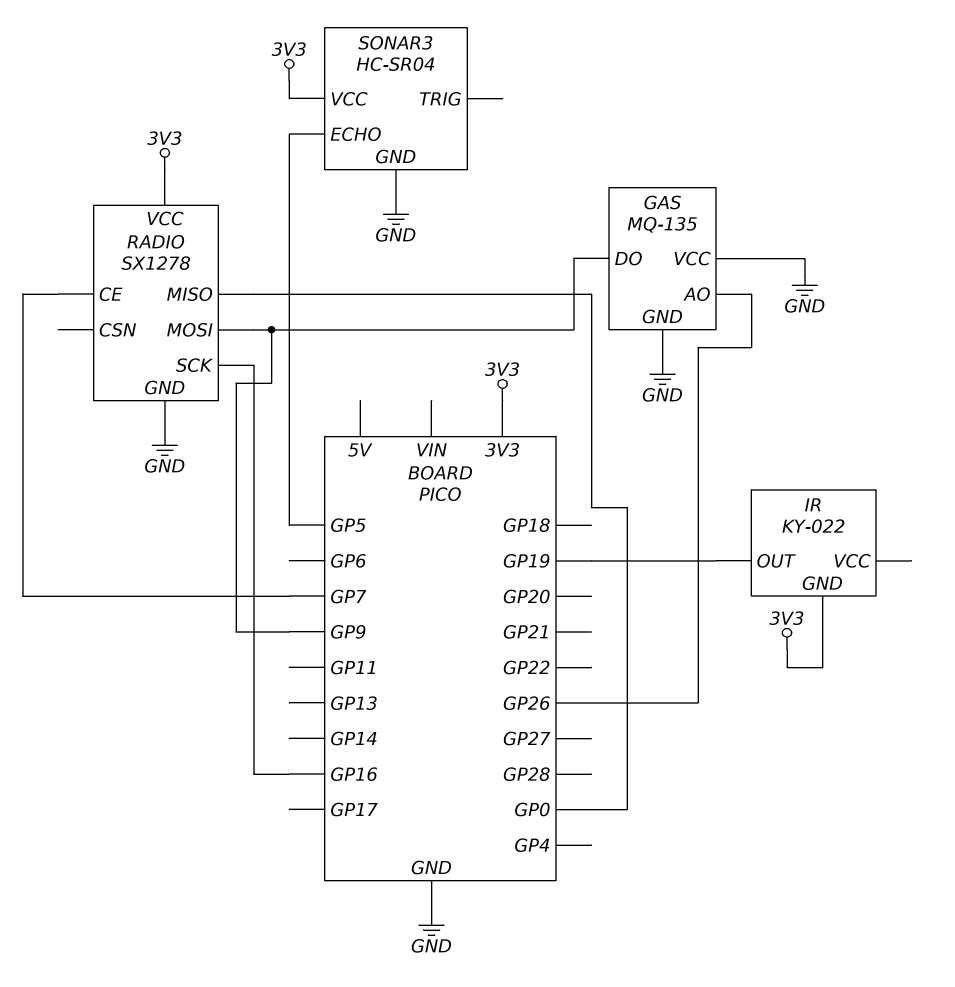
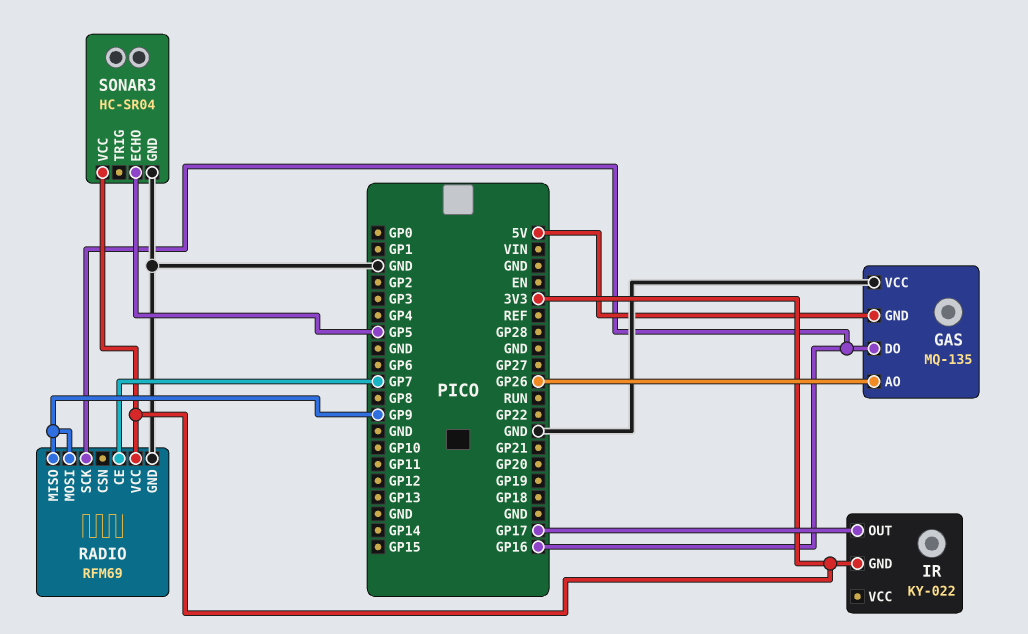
GAS pin DO: GP9 -> GP16
GAS pin GND: GND -> 5V
IR pin OUT: GP19 -> GP17
RADIO: SX1278 -> RFM69
RADIO pin MISO: GP0 -> GP9

